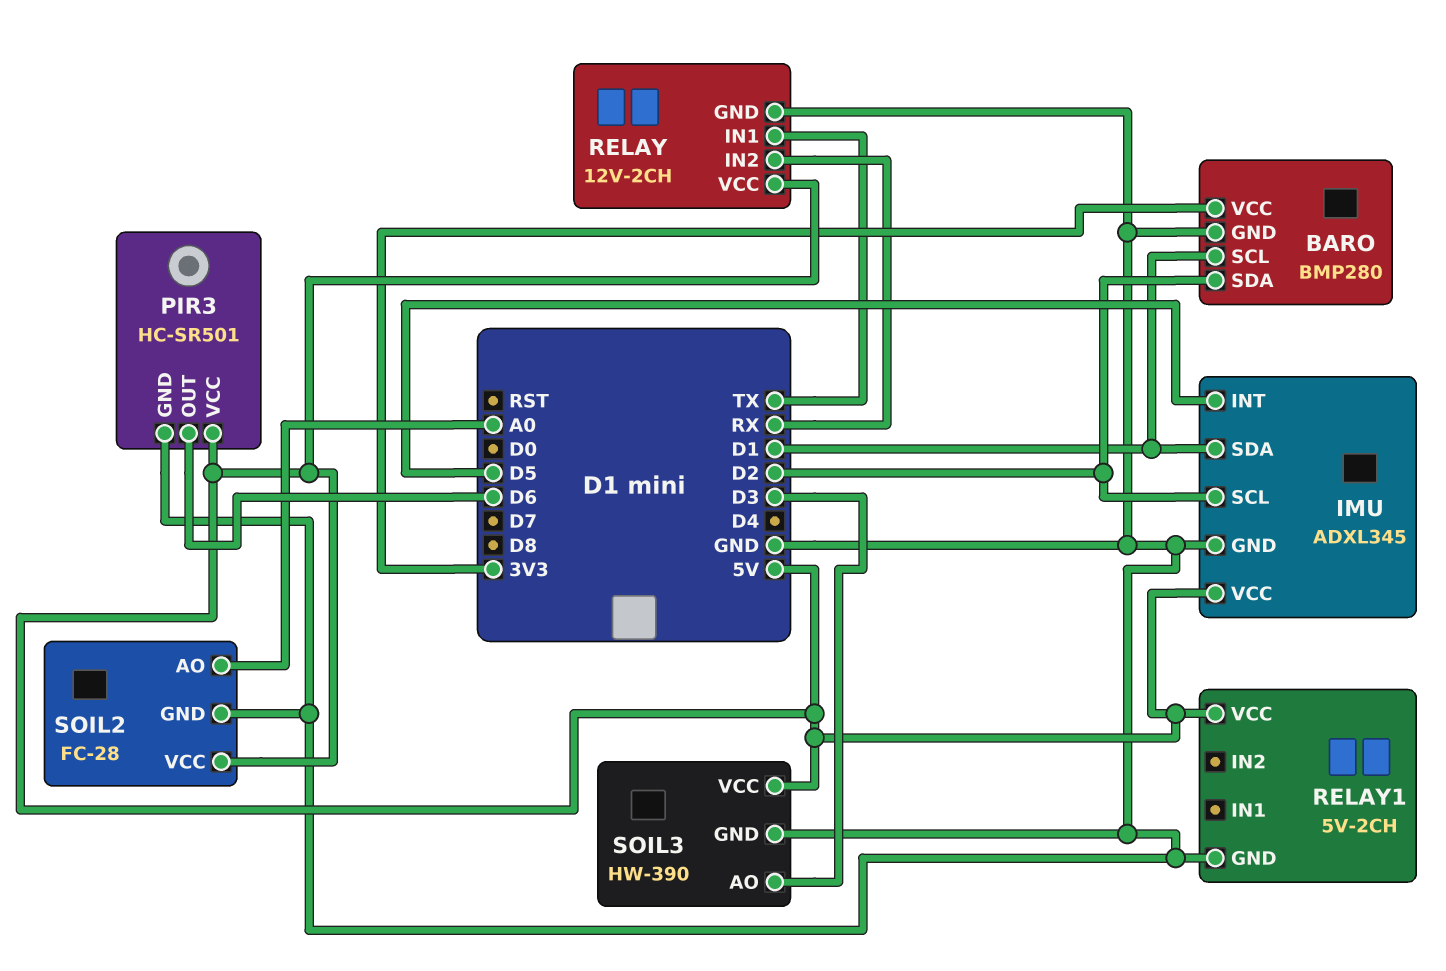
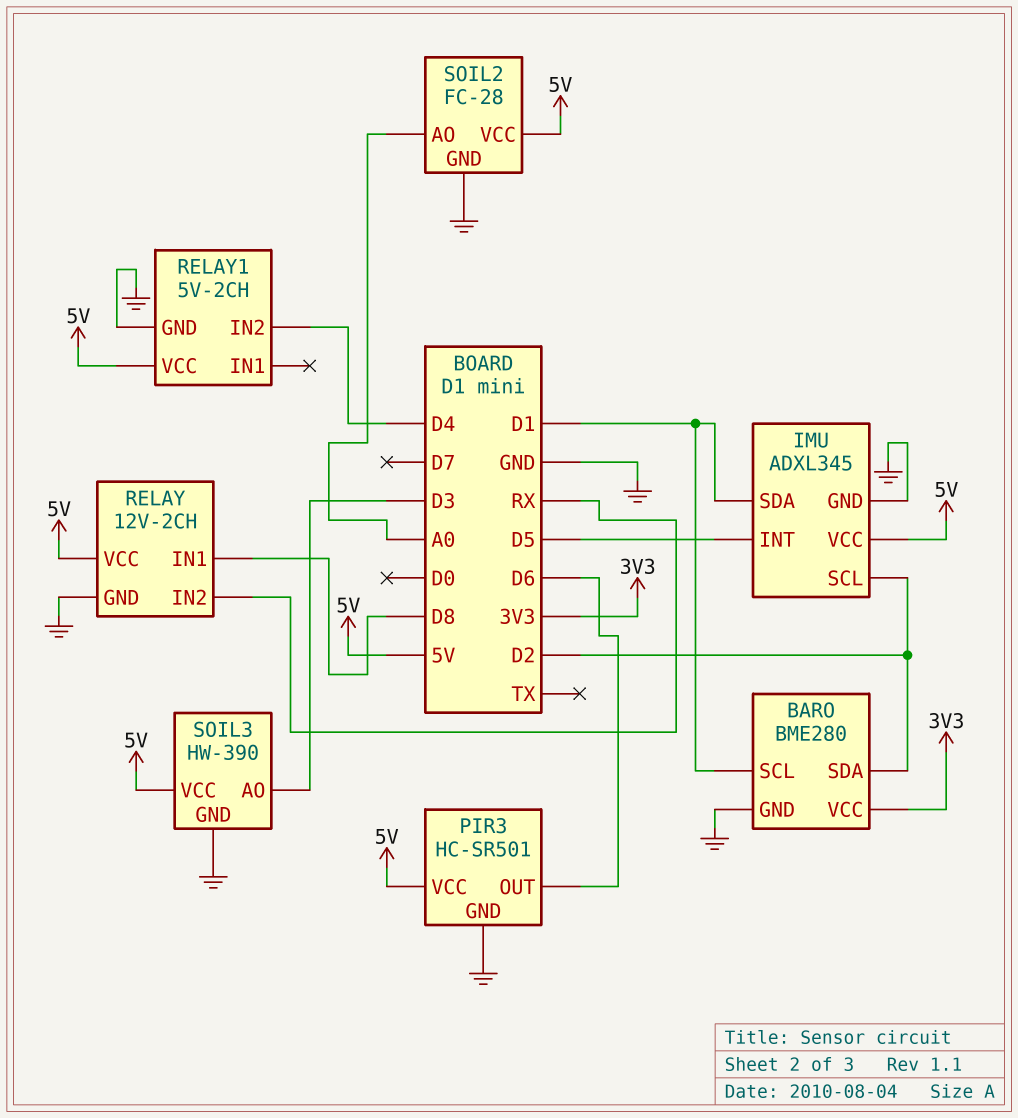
BARO: BMP280 -> BME280
RELAY pin IN1: TX -> D8
RELAY1 pin IN2: none -> D4

